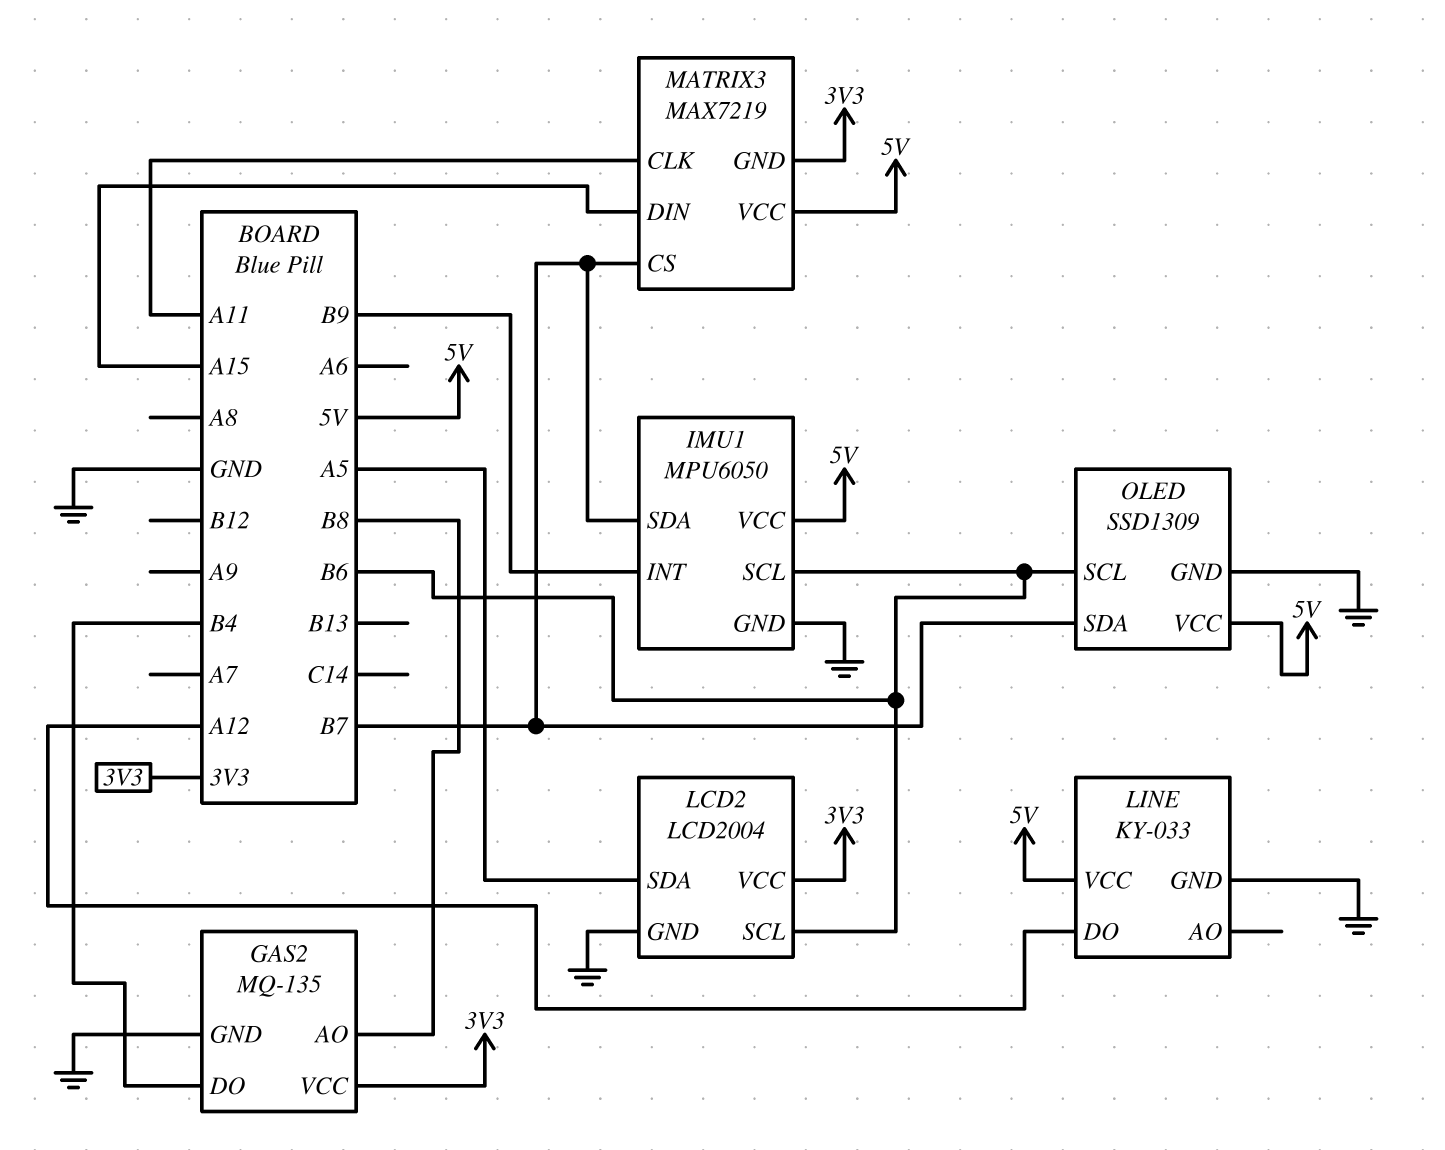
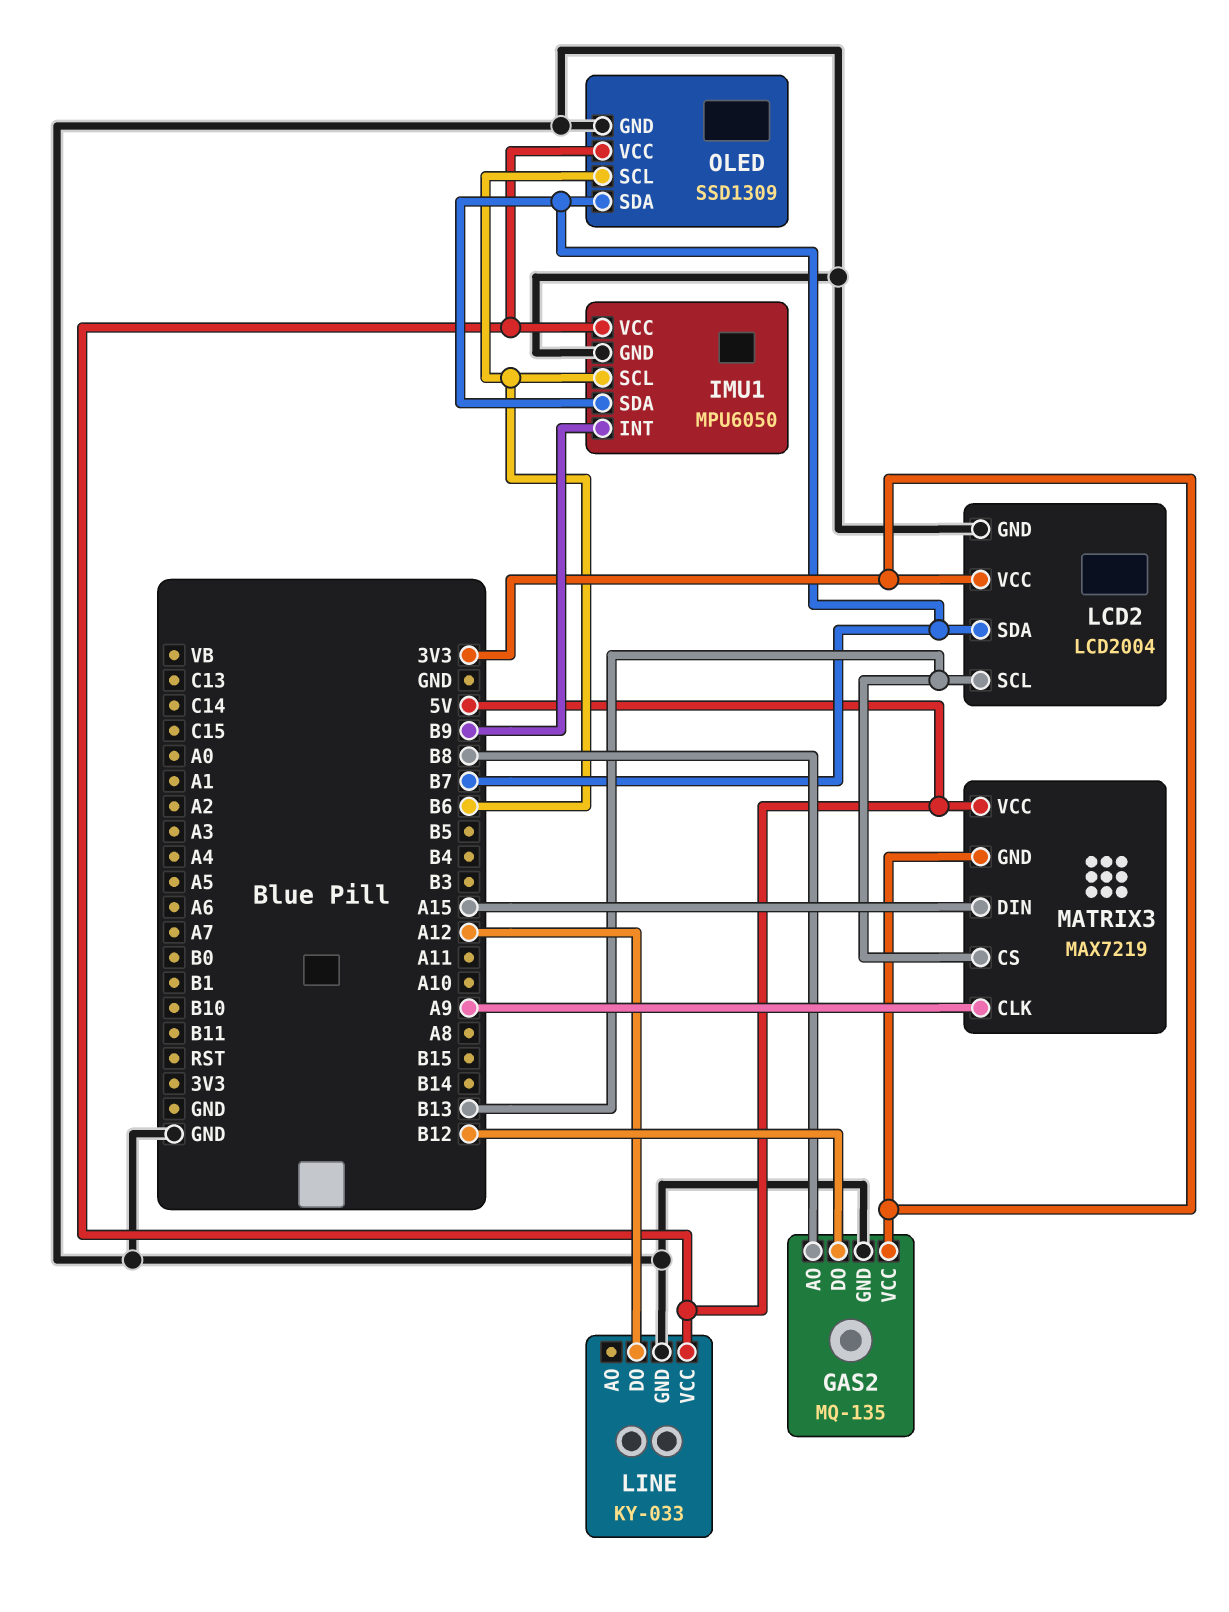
GAS2 pin DO: B4 -> B12
LCD2 pin SCL: B6 -> B13
LCD2 pin SDA: A5 -> B7
MATRIX3 pin CLK: A11 -> A9
MATRIX3 pin CS: B7 -> B13

